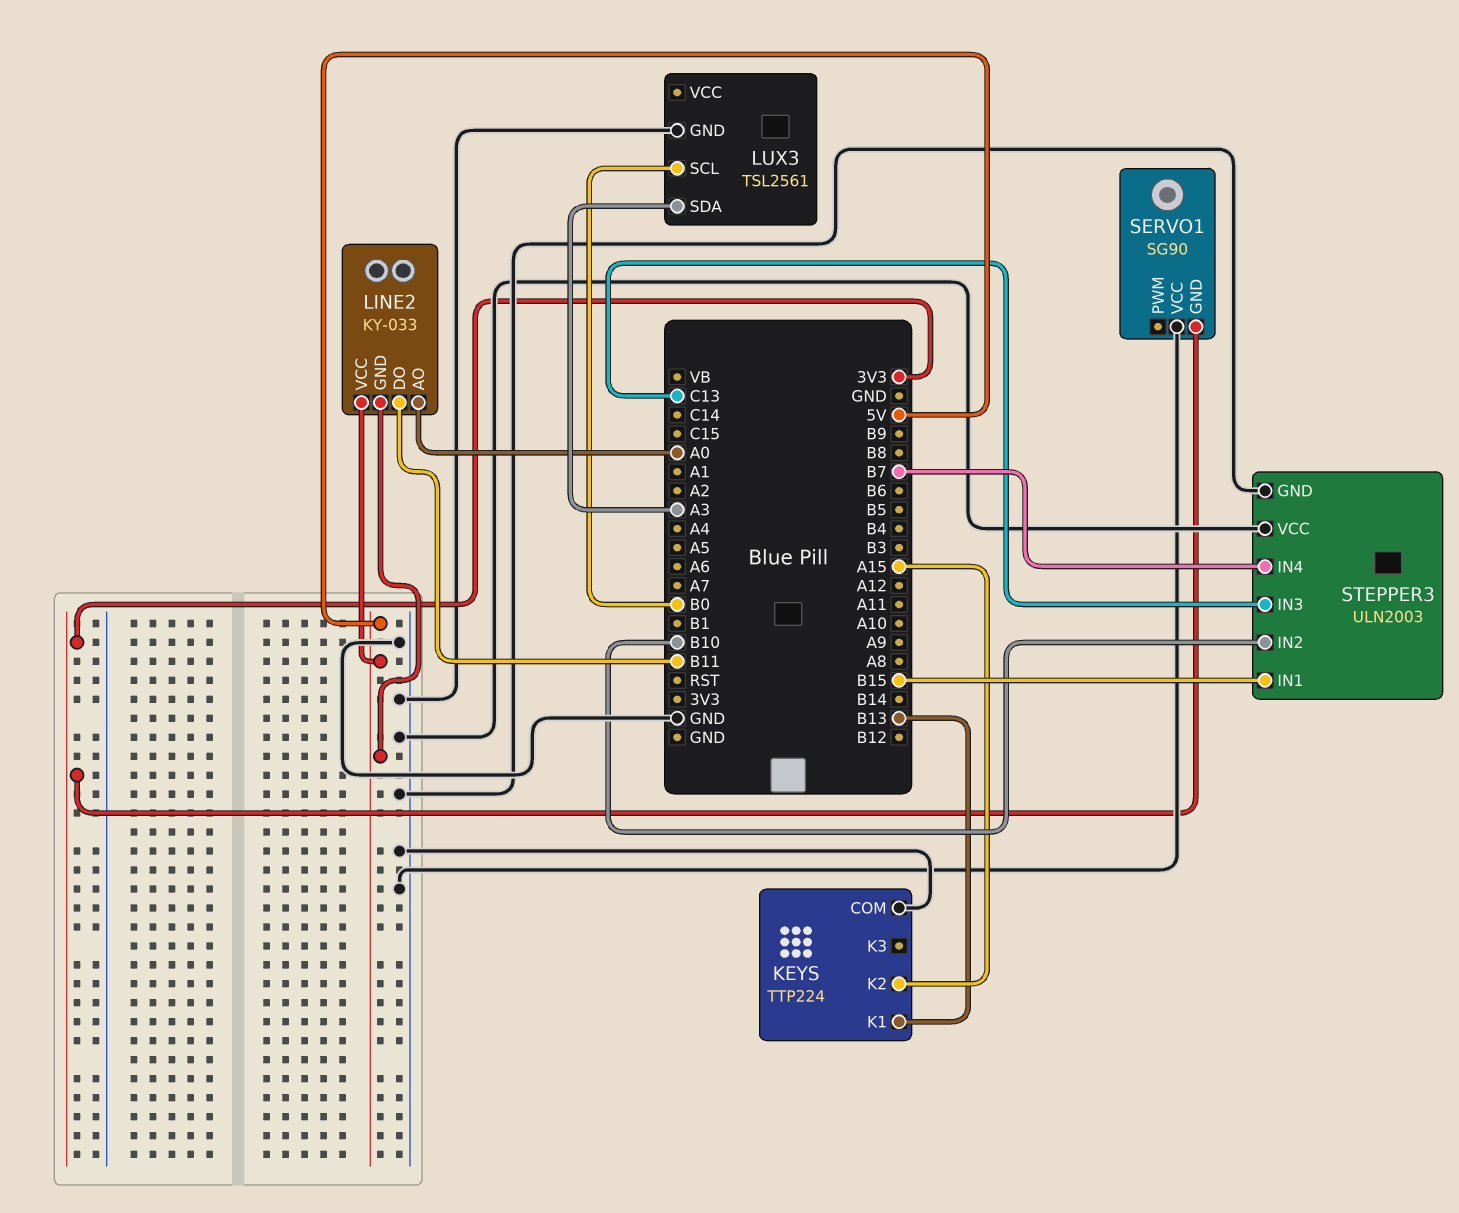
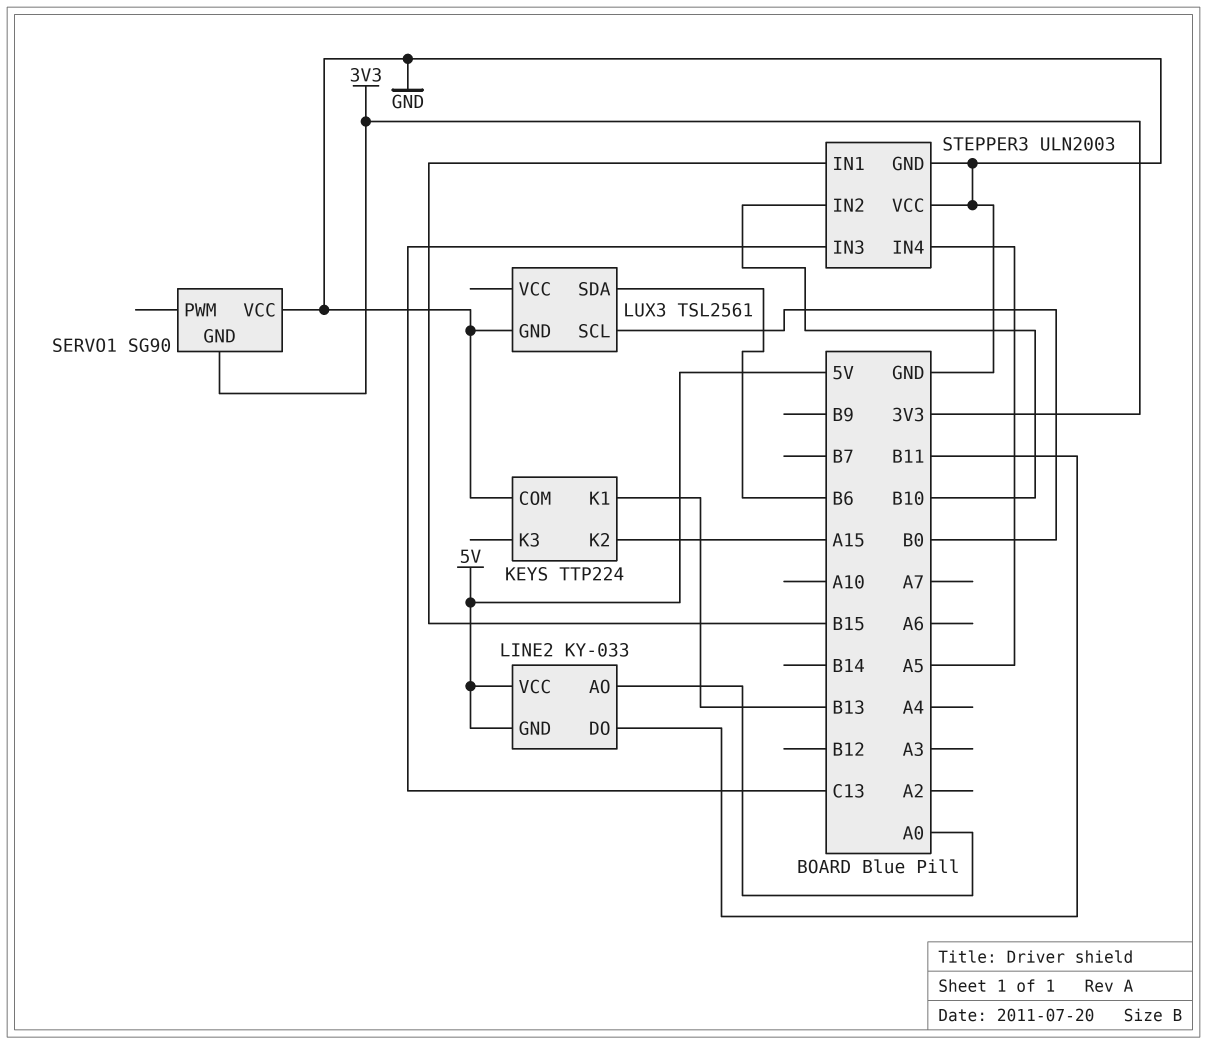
LUX3 pin SDA: A3 -> B6
STEPPER3 pin IN4: B7 -> A5

